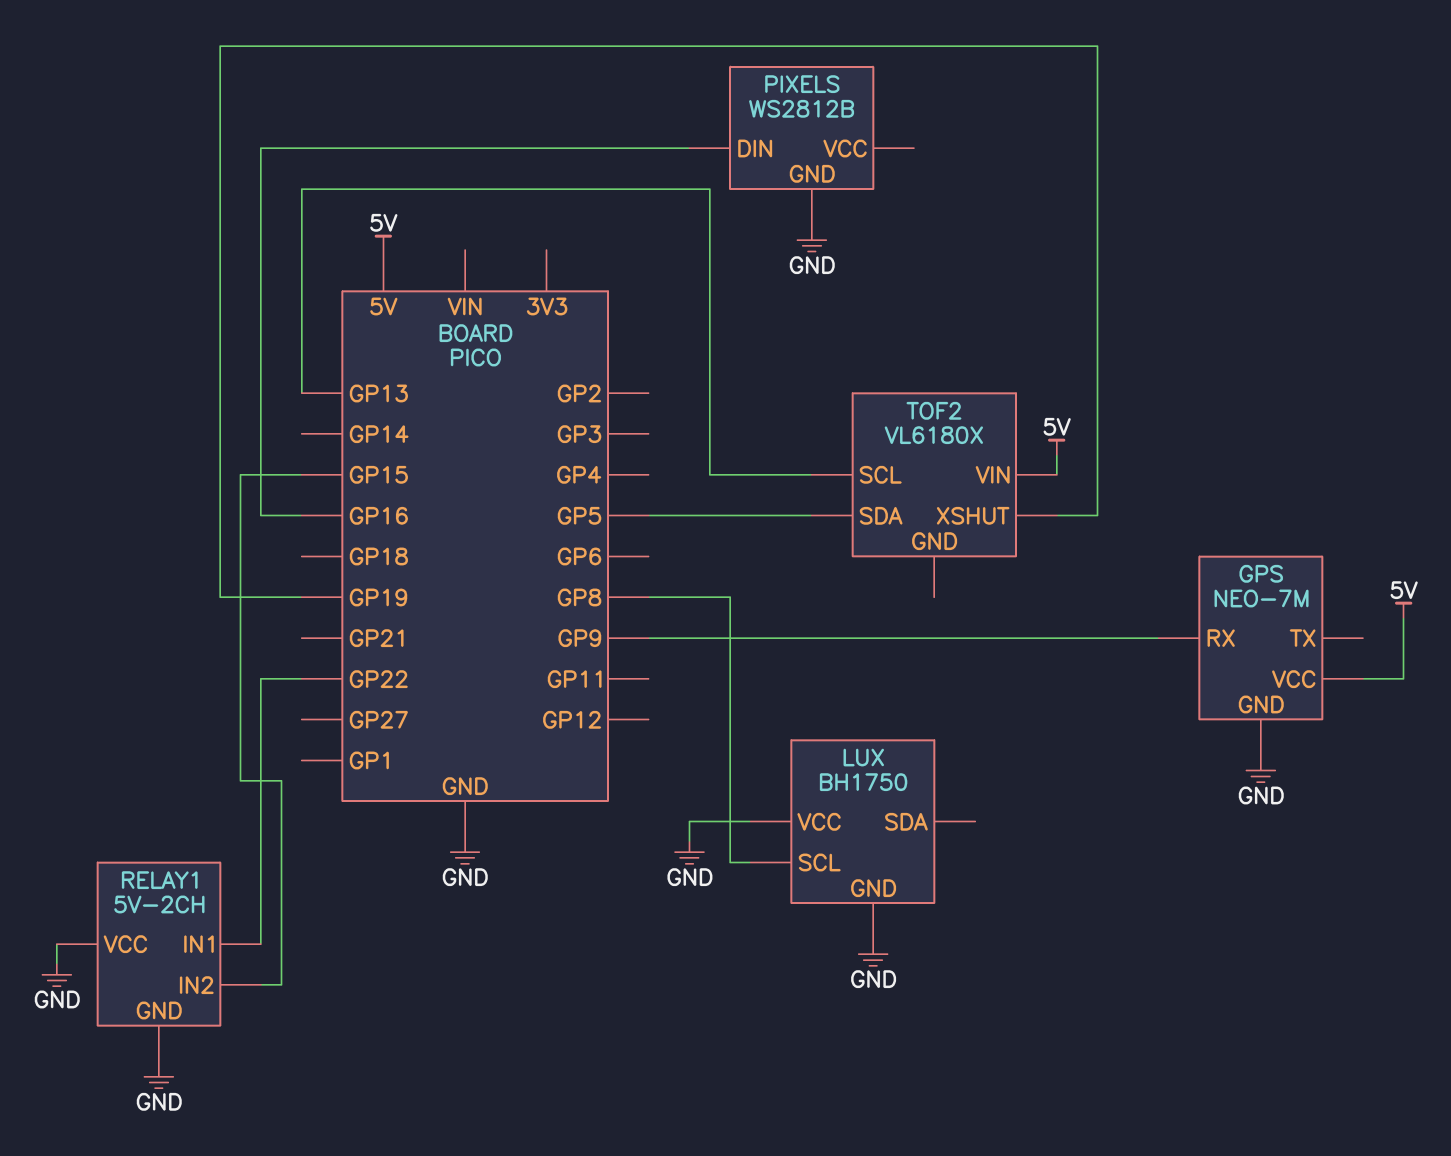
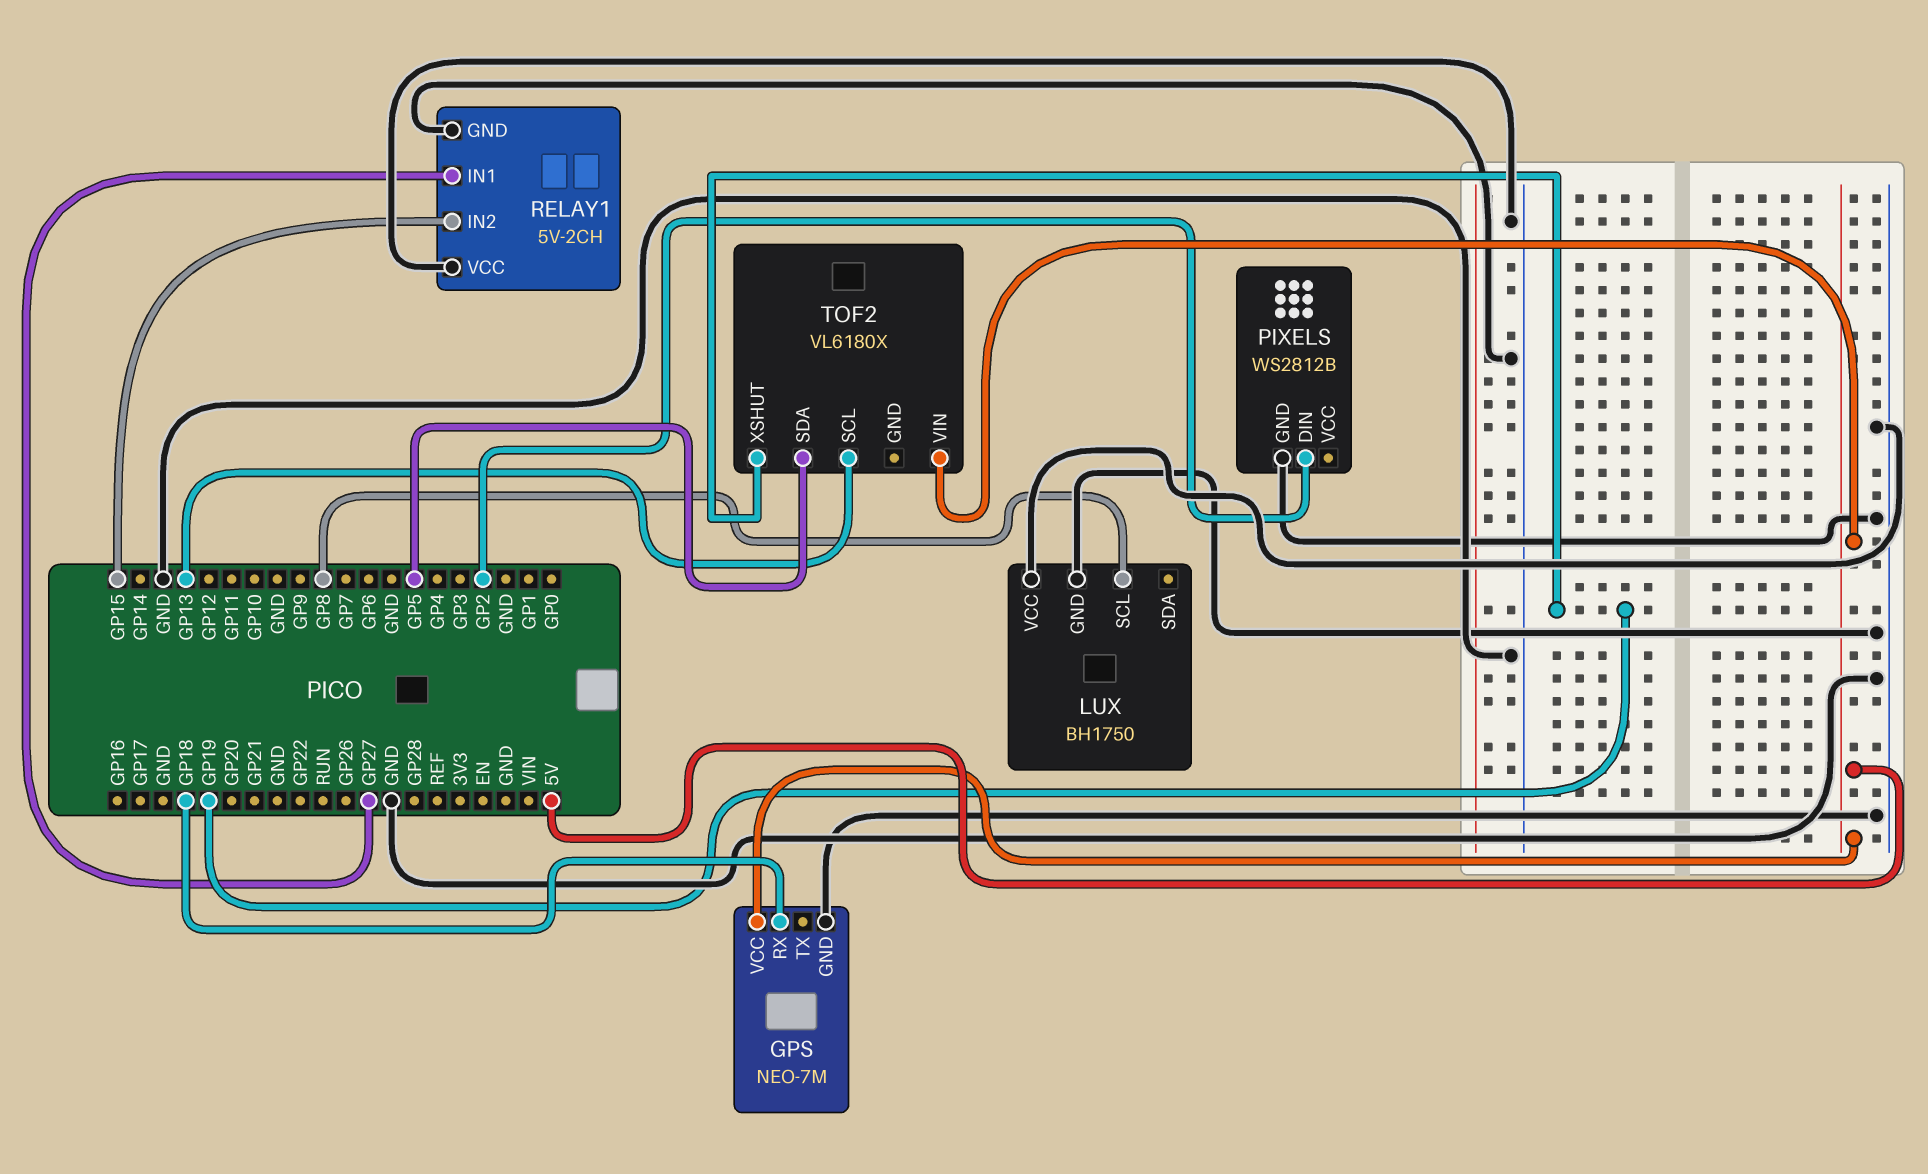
GPS pin RX: GP9 -> GP18
PIXELS pin DIN: GP16 -> GP2
RELAY1 pin IN1: GP22 -> GP27

